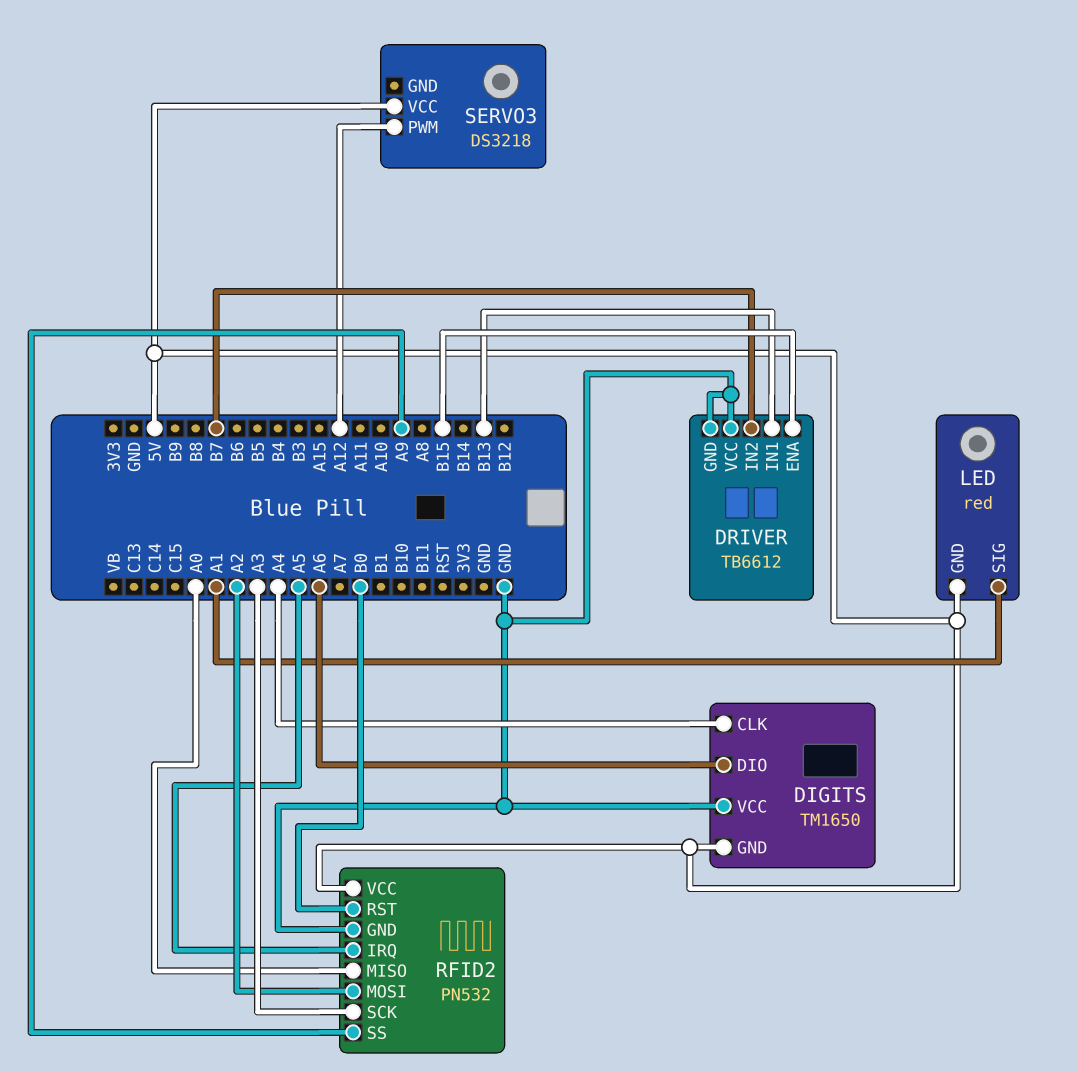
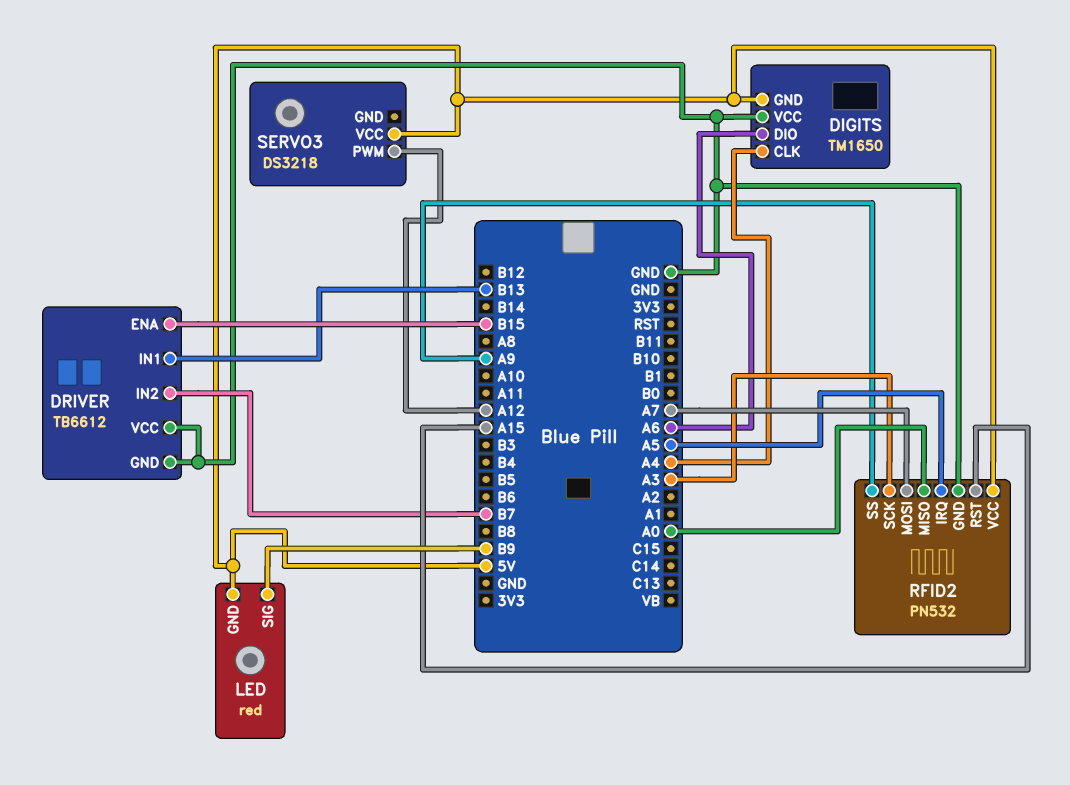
LED pin SIG: A1 -> B9
RFID2 pin MOSI: A2 -> A7
RFID2 pin RST: B0 -> A15

